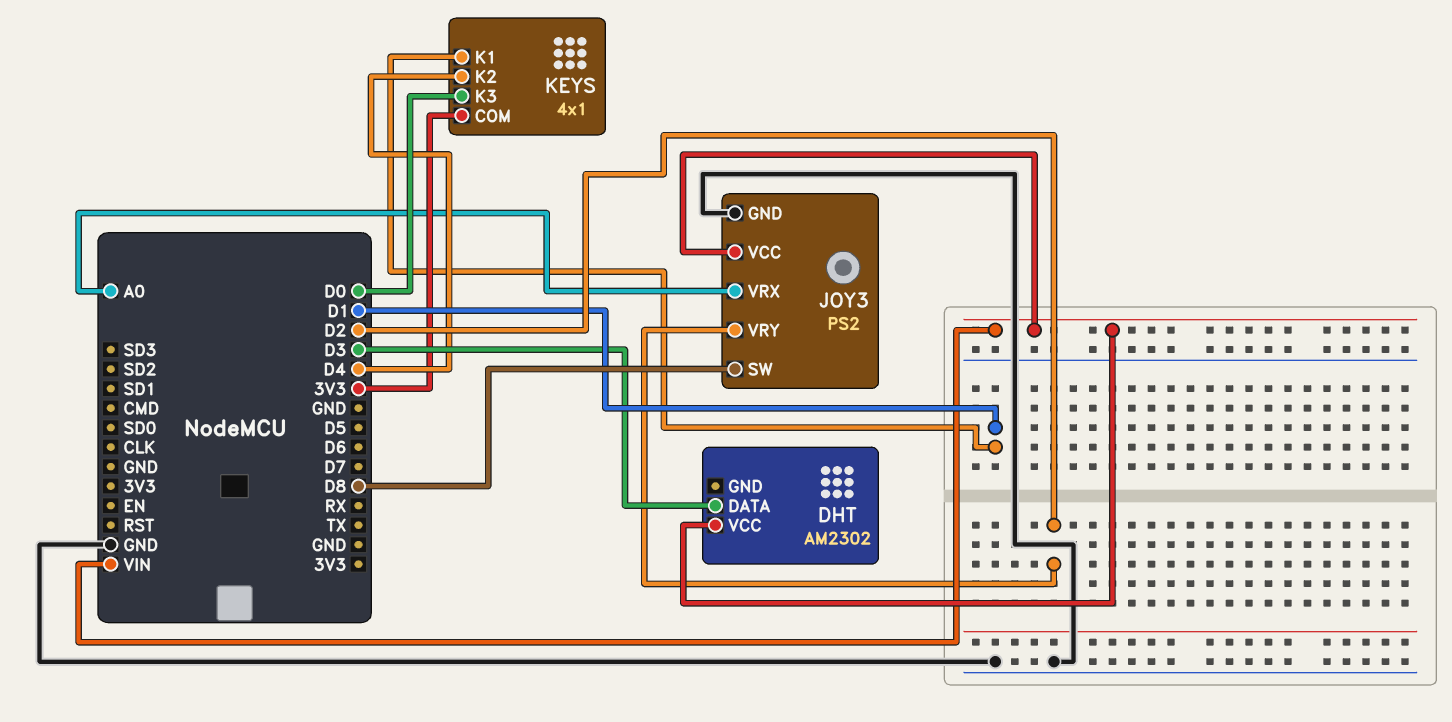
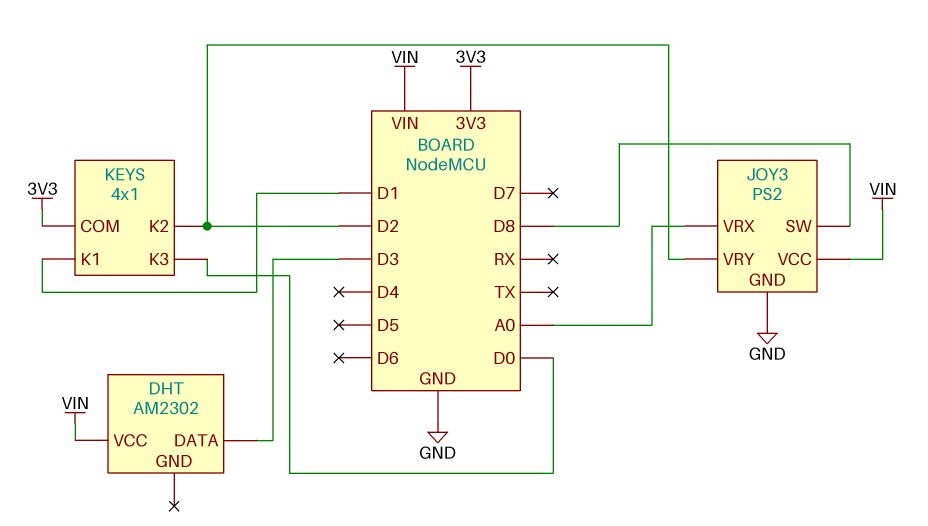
KEYS pin K2: D4 -> D2

